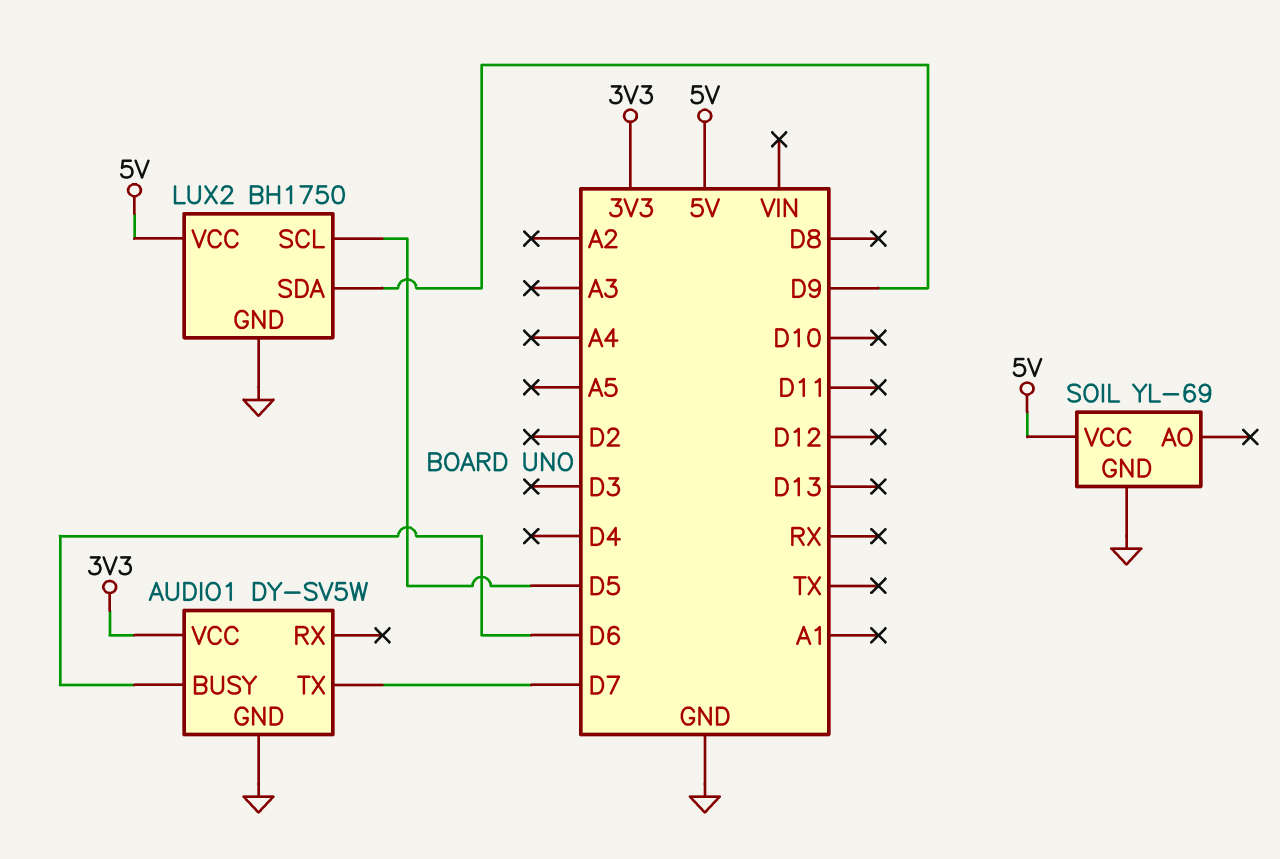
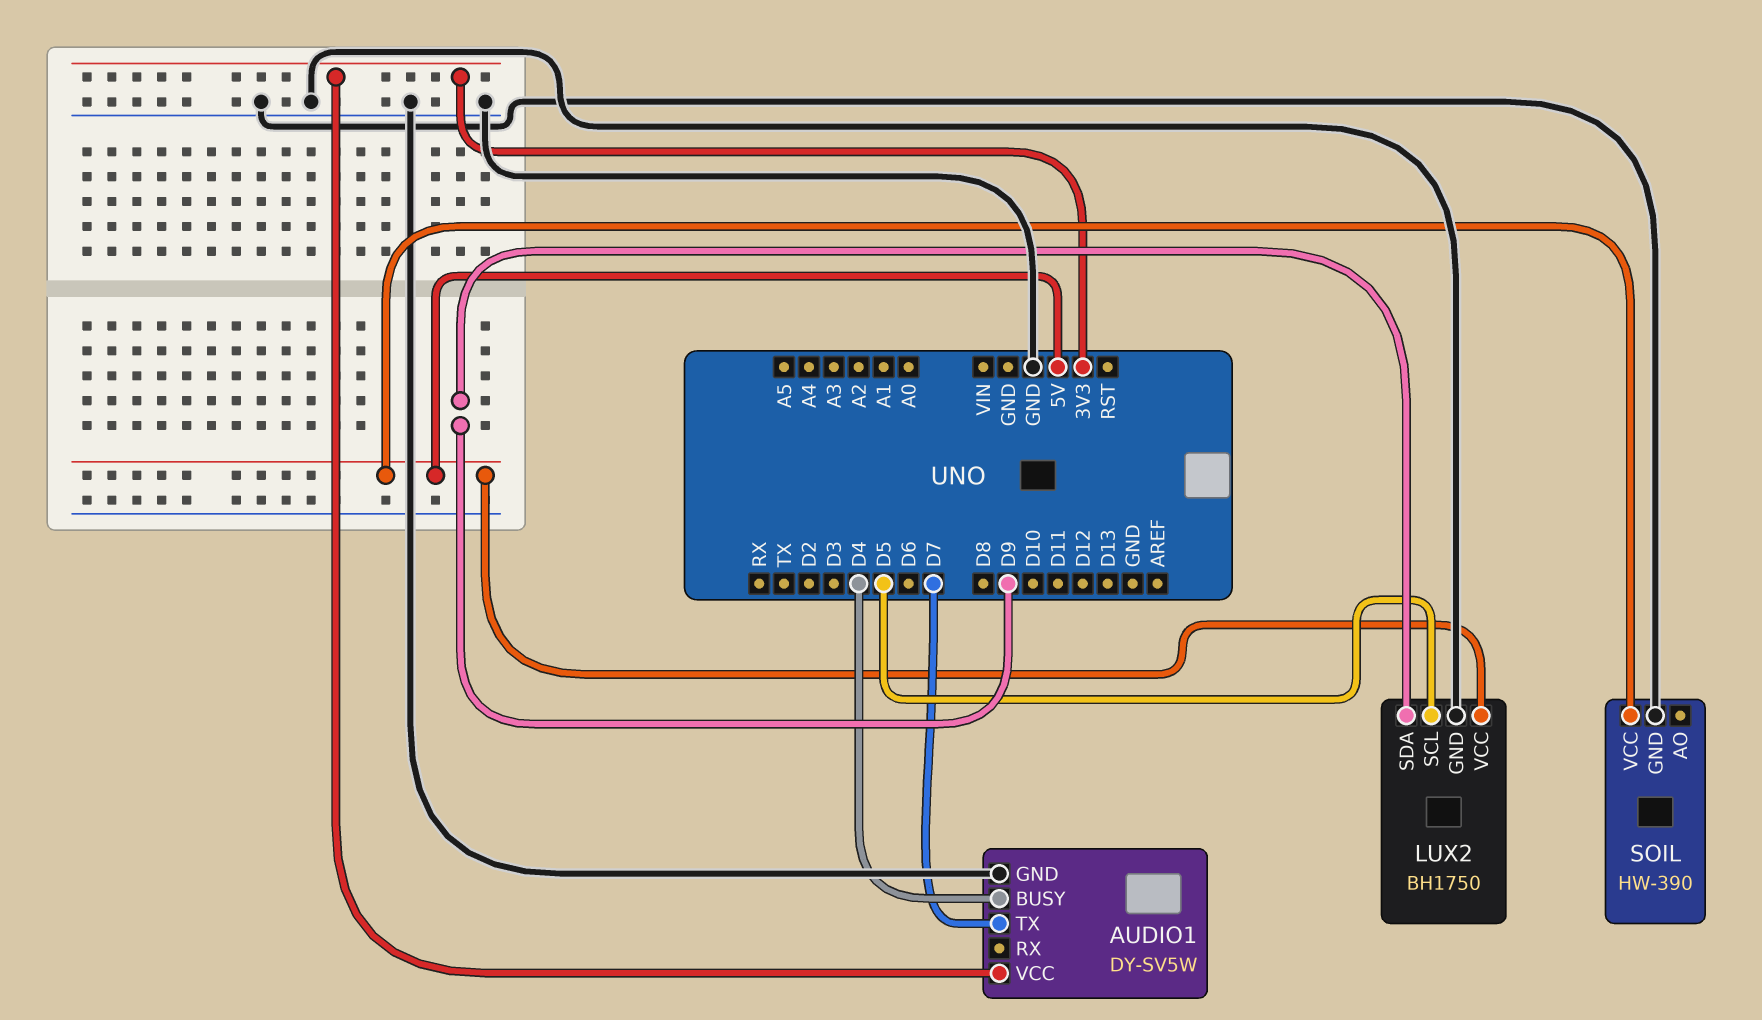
AUDIO1 pin BUSY: D6 -> D4
SOIL: YL-69 -> HW-390

